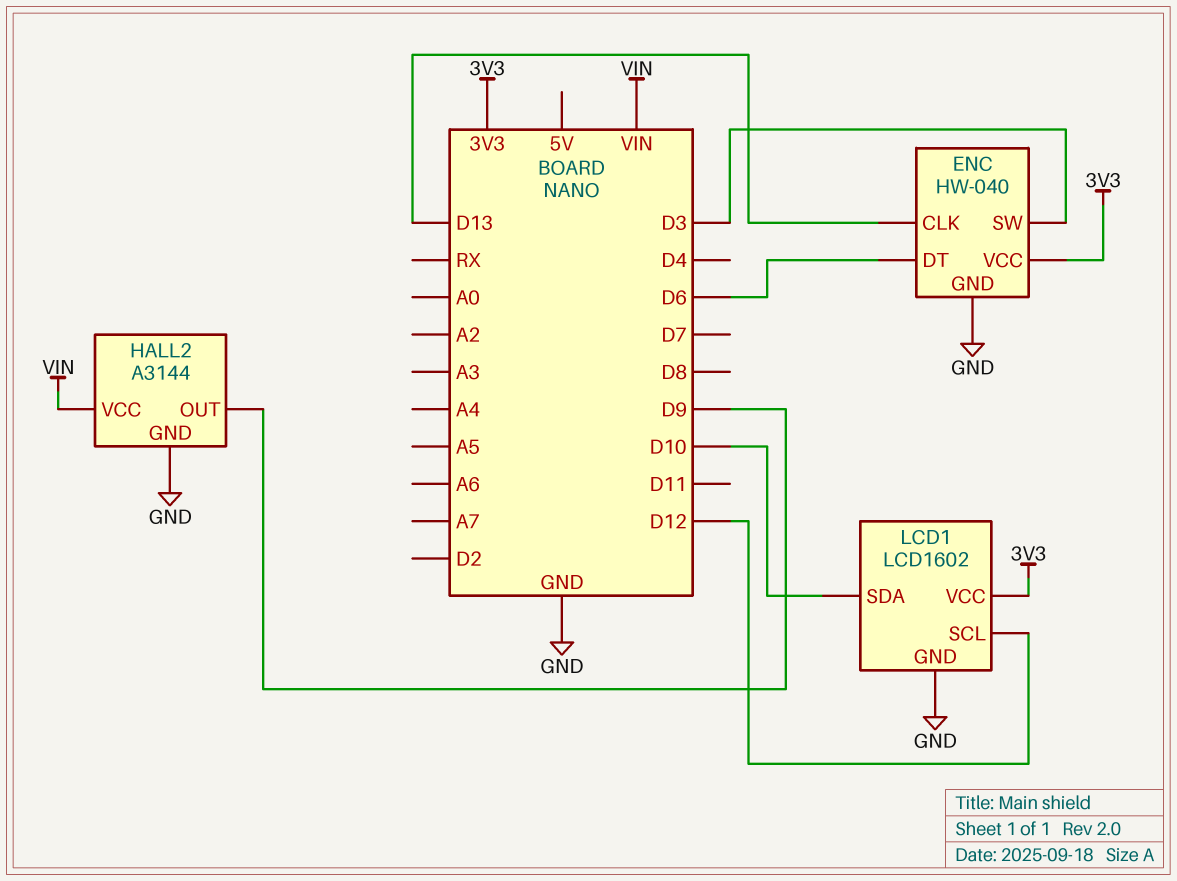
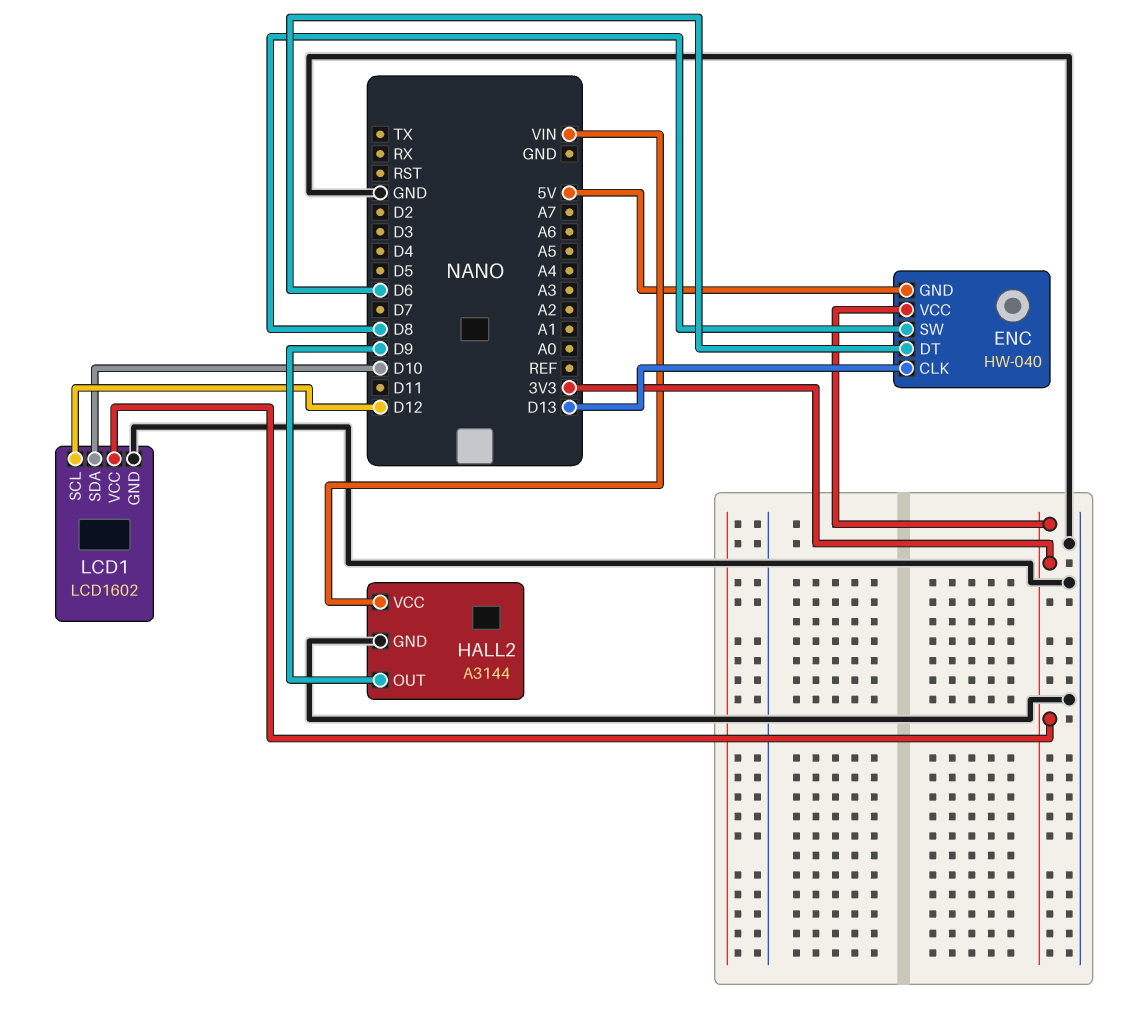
ENC pin GND: GND -> 5V
ENC pin SW: D3 -> D8

